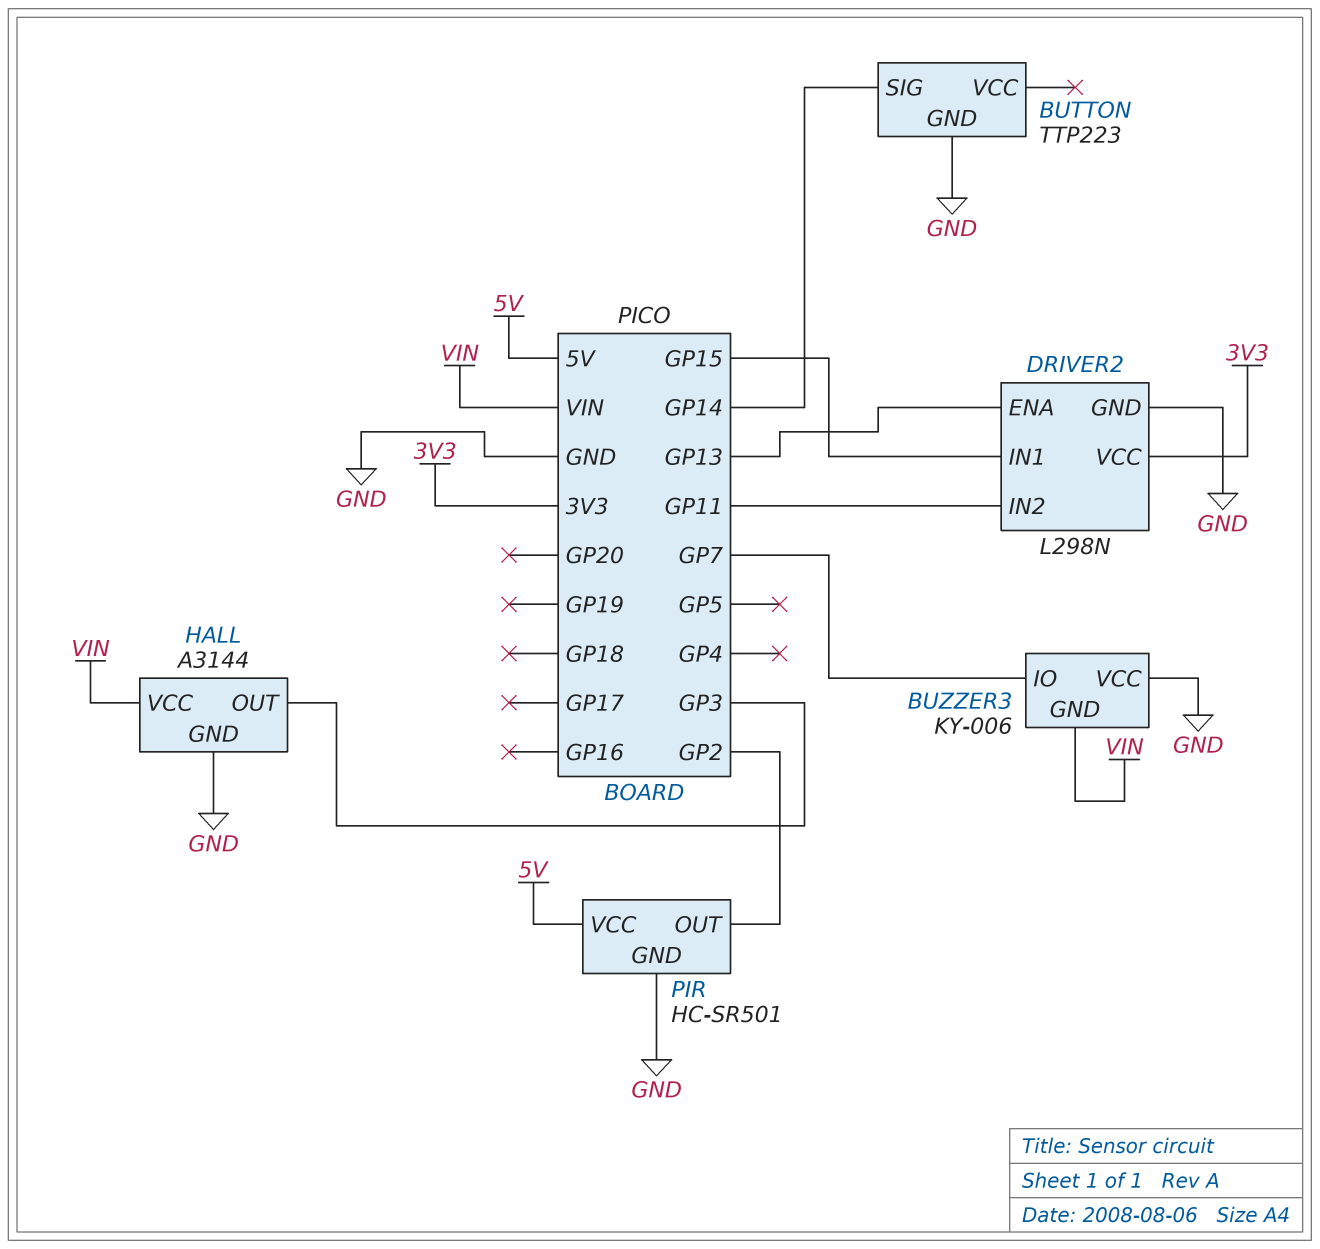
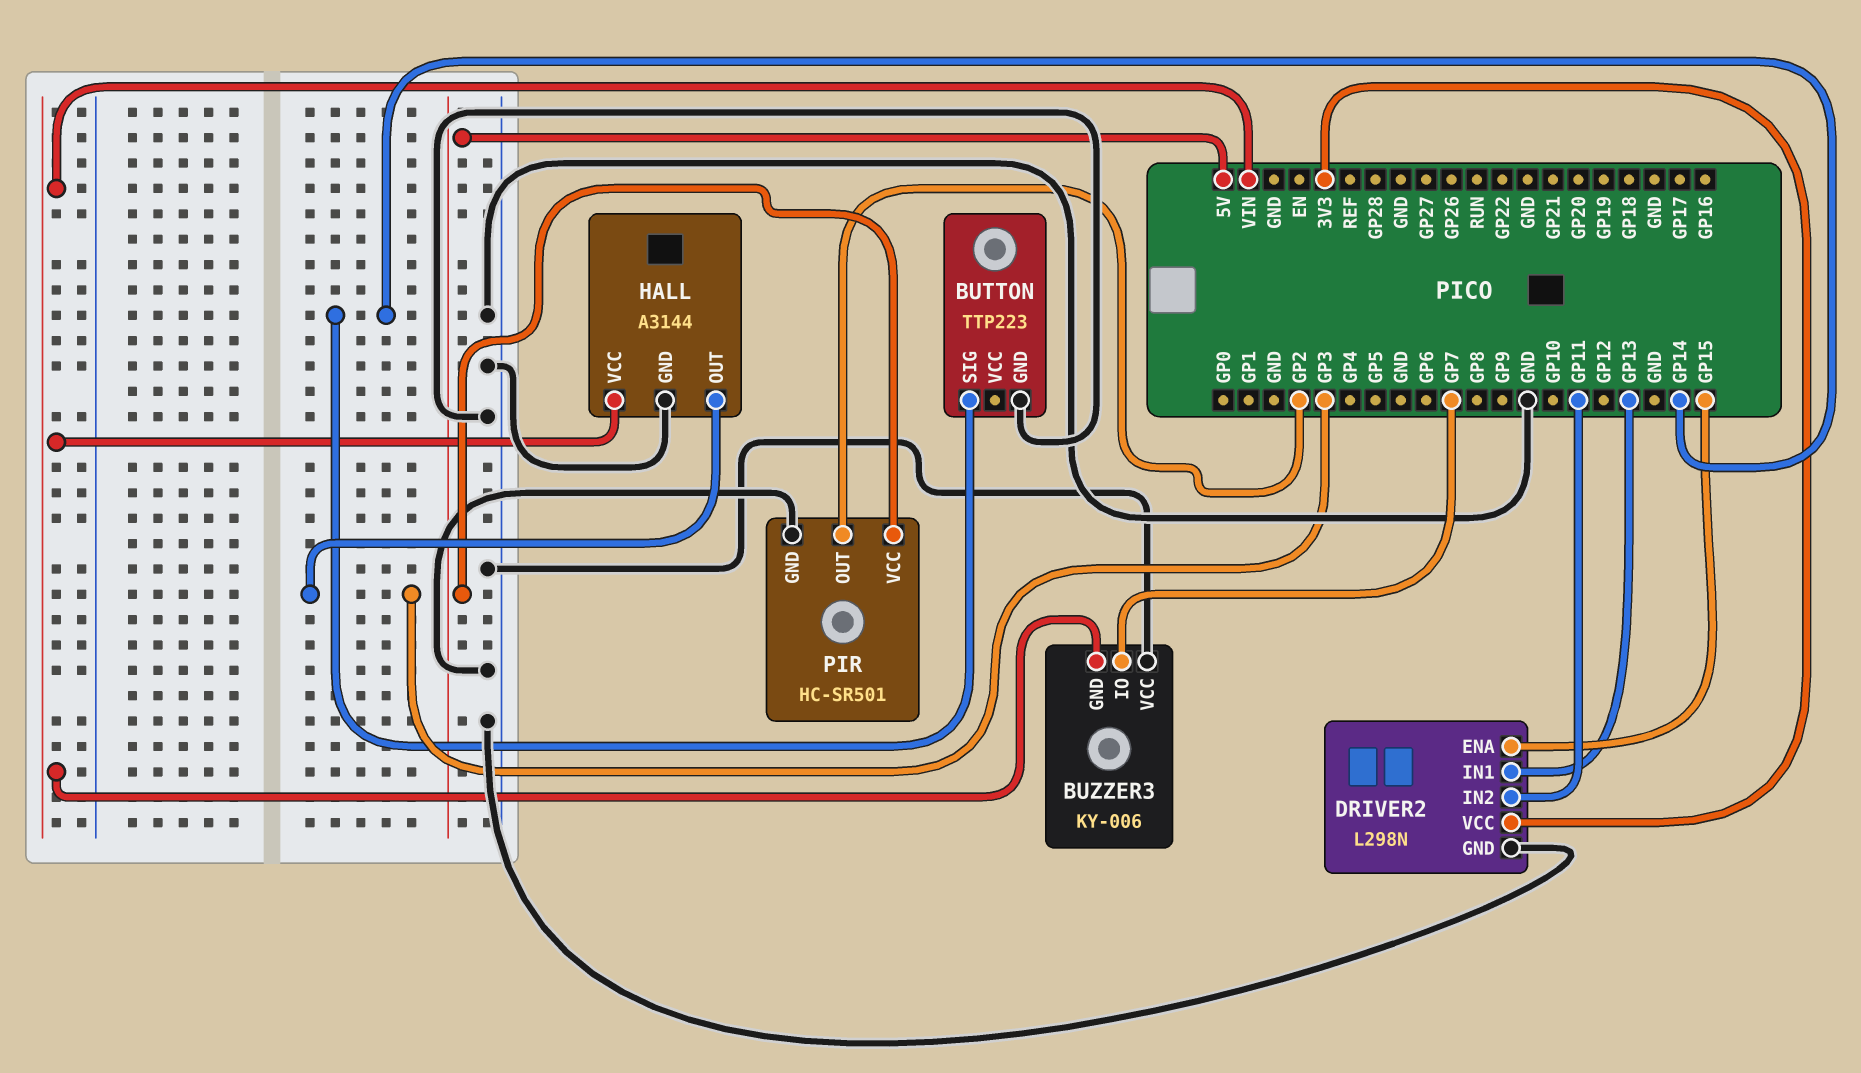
DRIVER2 pin ENA: GP13 -> GP15
DRIVER2 pin IN1: GP15 -> GP13

